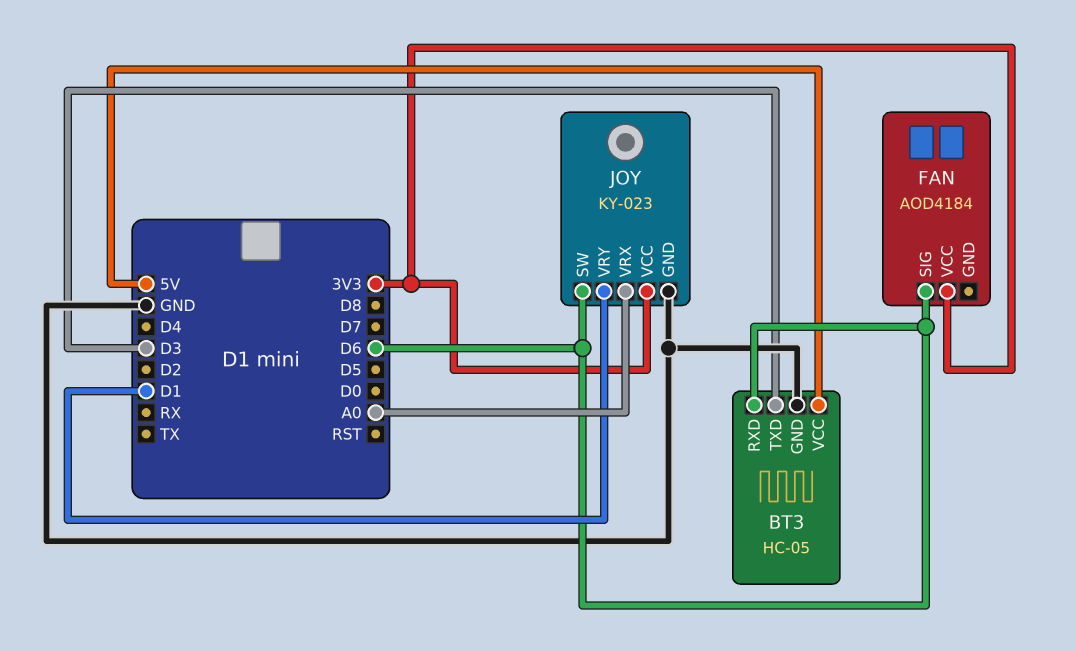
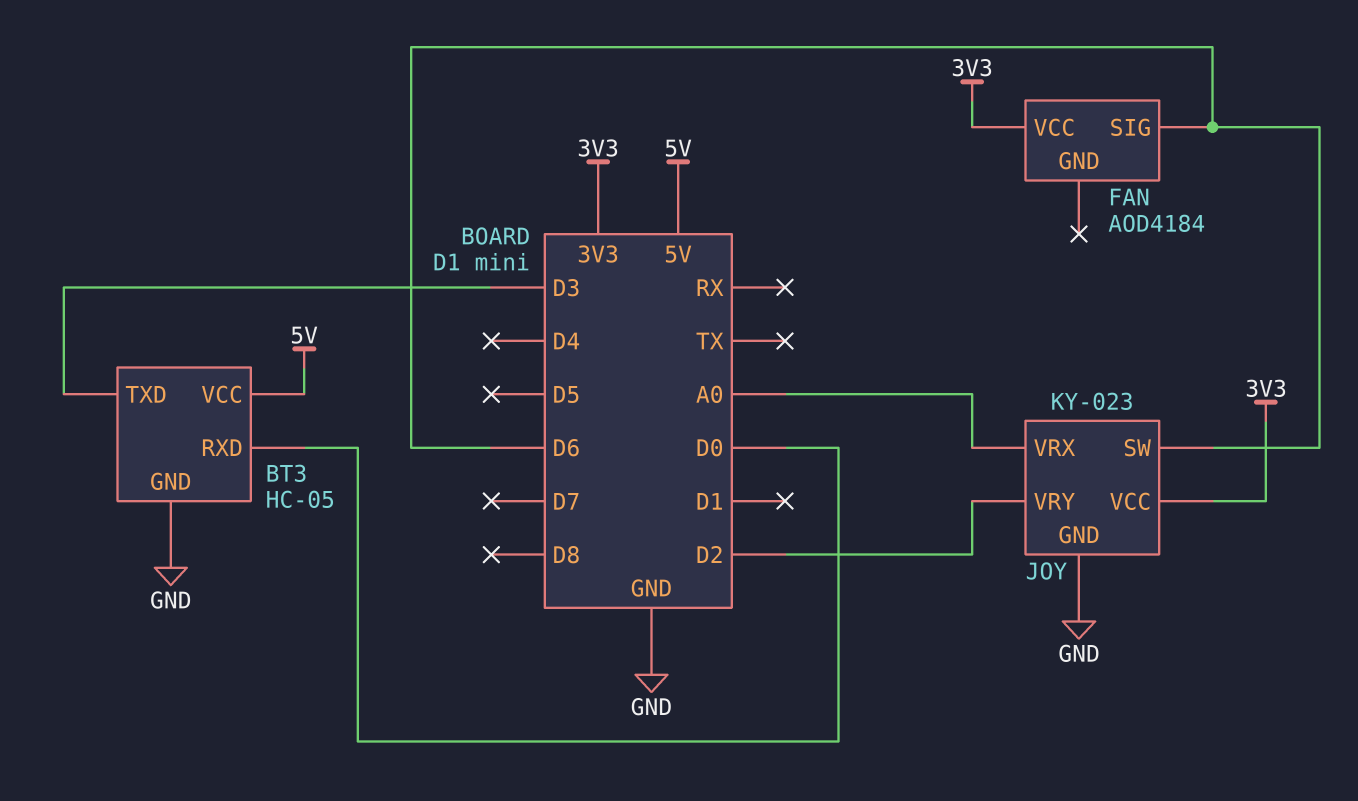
BT3 pin RXD: D6 -> D0
JOY pin VRY: D1 -> D2

